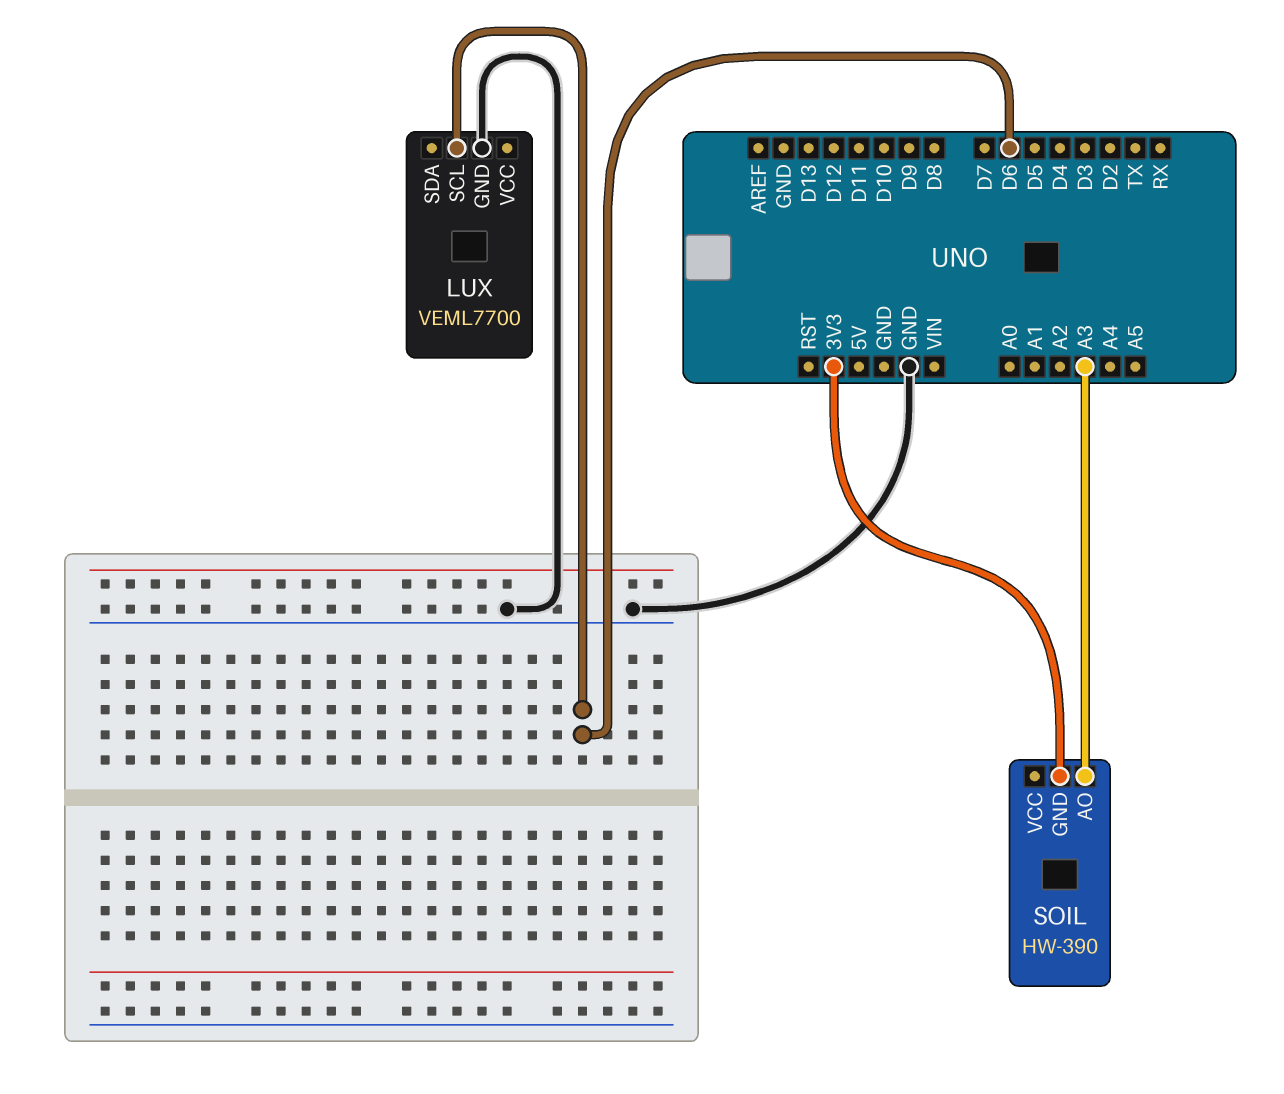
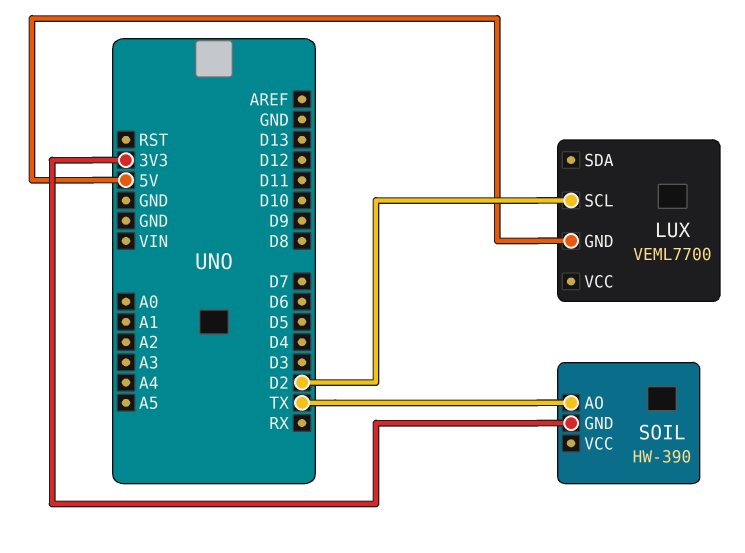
LUX pin GND: GND -> 5V
LUX pin SCL: D6 -> D2
SOIL pin AO: A3 -> TX

